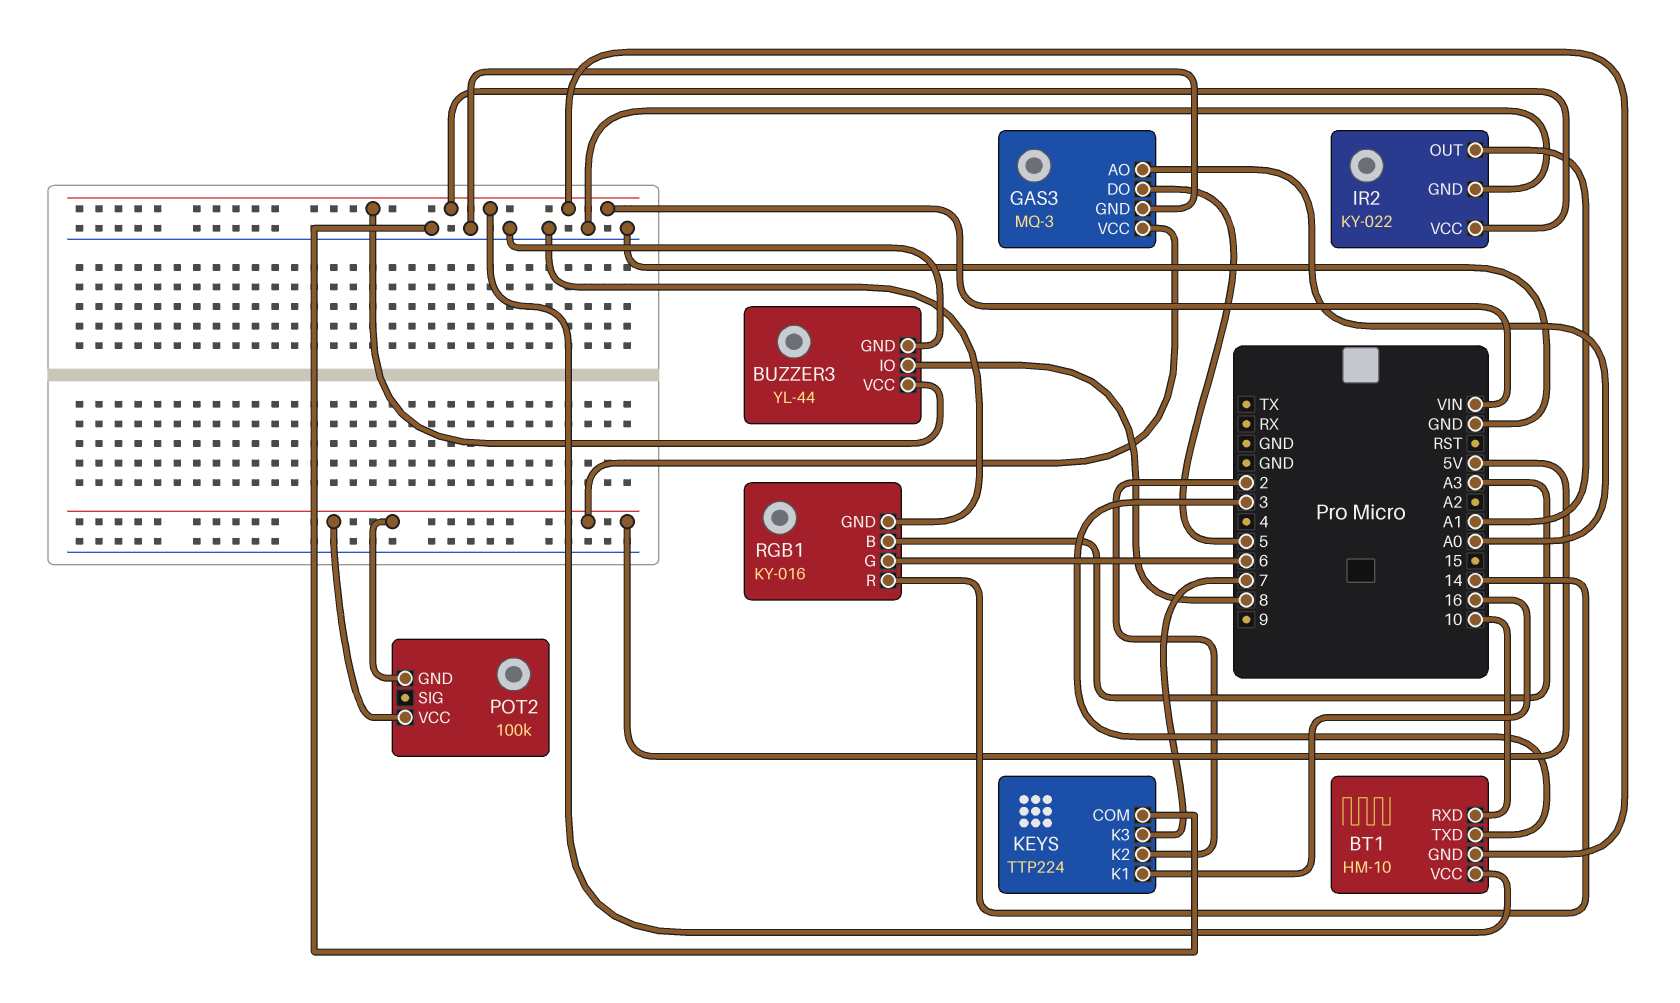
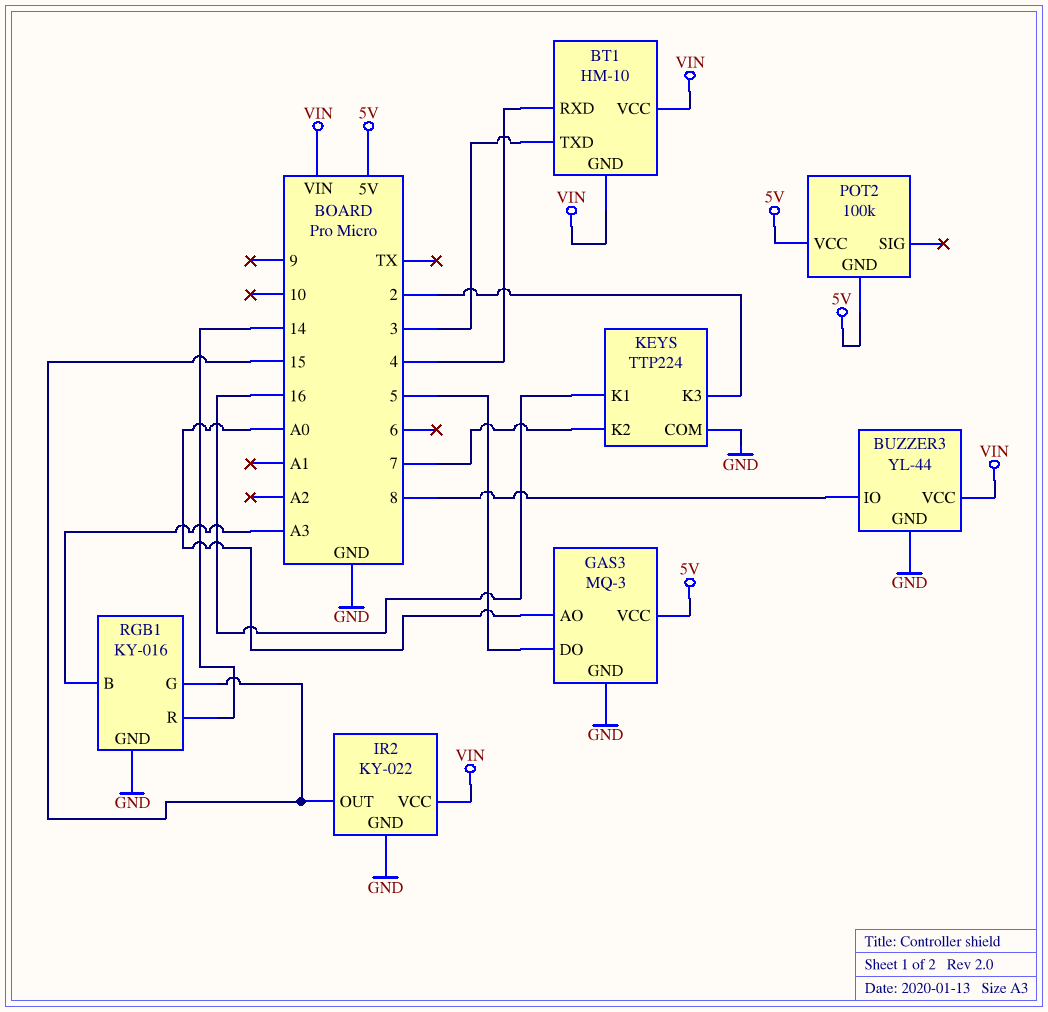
BT1 pin RXD: 10 -> 4
IR2 pin OUT: A1 -> 15
KEYS pin K2: 2 -> 7
KEYS pin K3: 7 -> 2
RGB1 pin G: 6 -> 15

